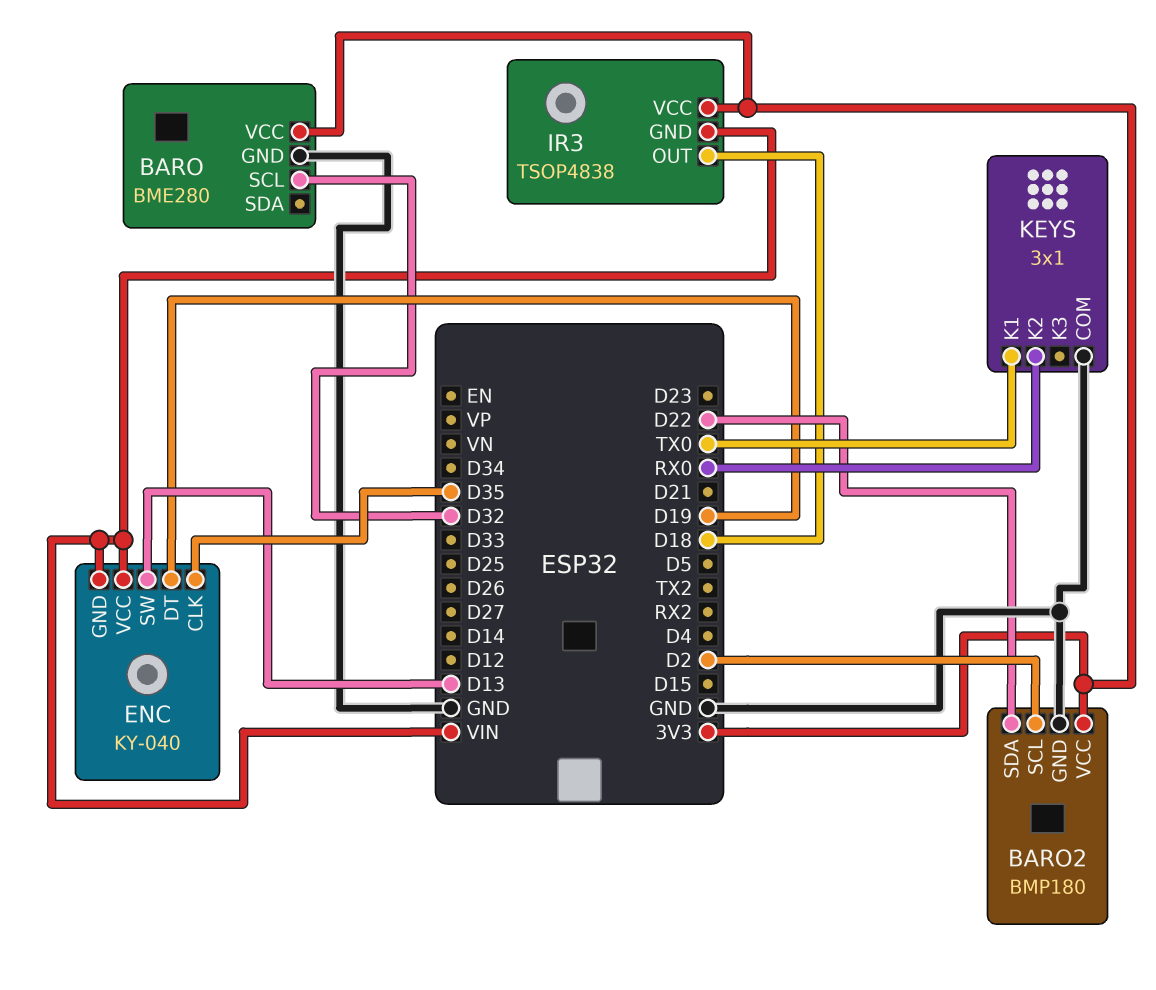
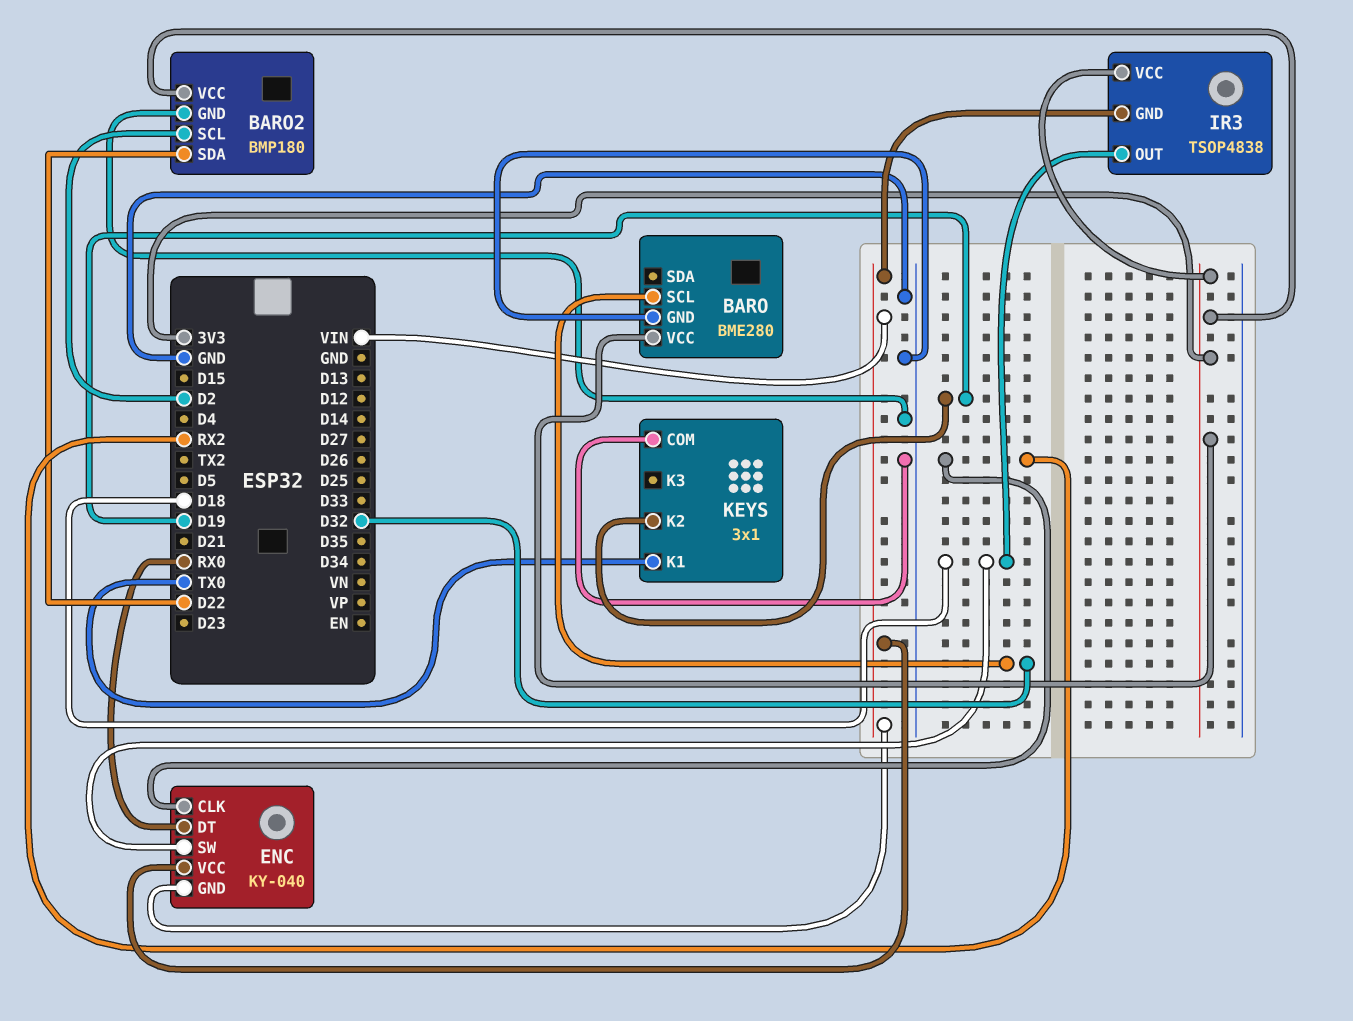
ENC pin CLK: D35 -> RX2
ENC pin DT: D19 -> RX0
ENC pin SW: D13 -> D18
KEYS pin K2: RX0 -> D19

